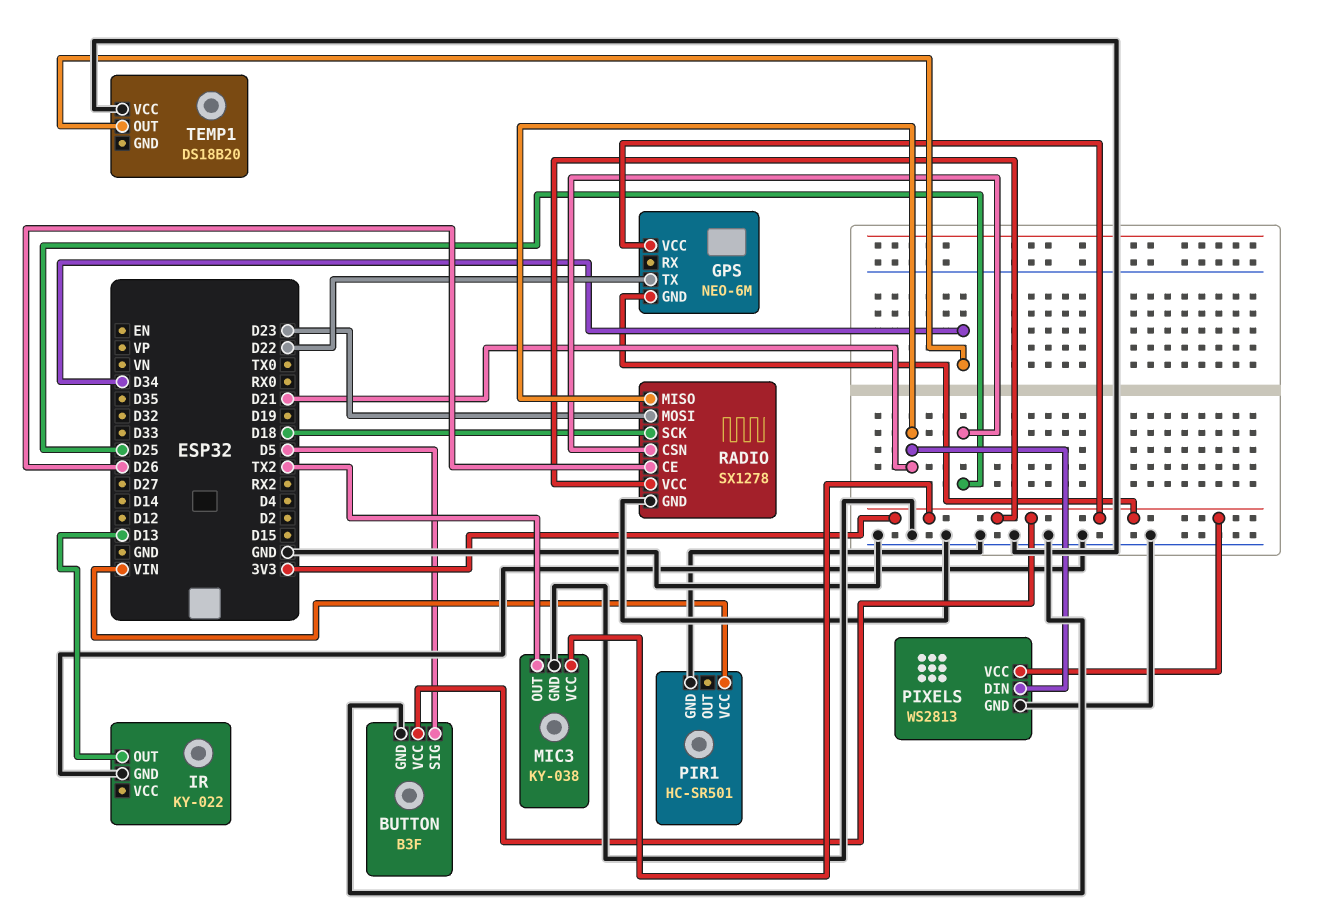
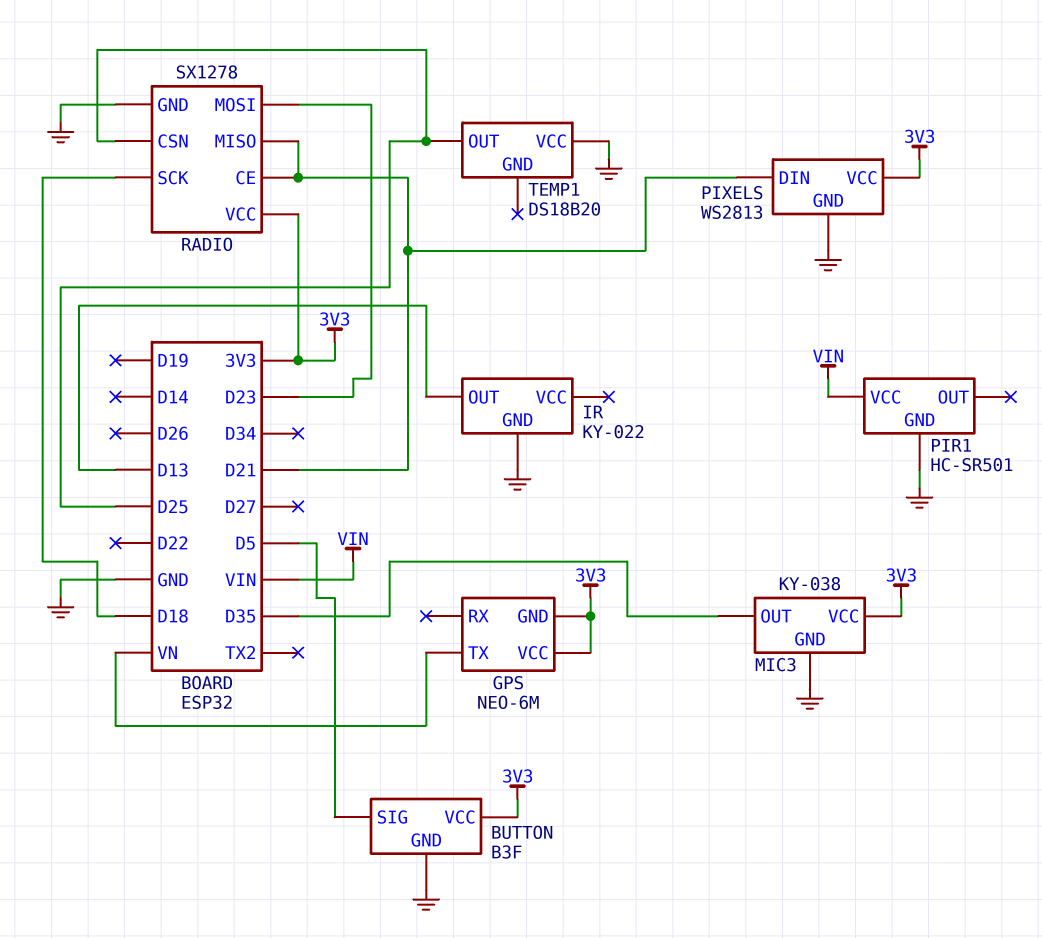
GPS pin TX: D22 -> VN
MIC3 pin OUT: TX2 -> D35
RADIO pin CE: D26 -> D21
TEMP1 pin OUT: D34 -> D25

